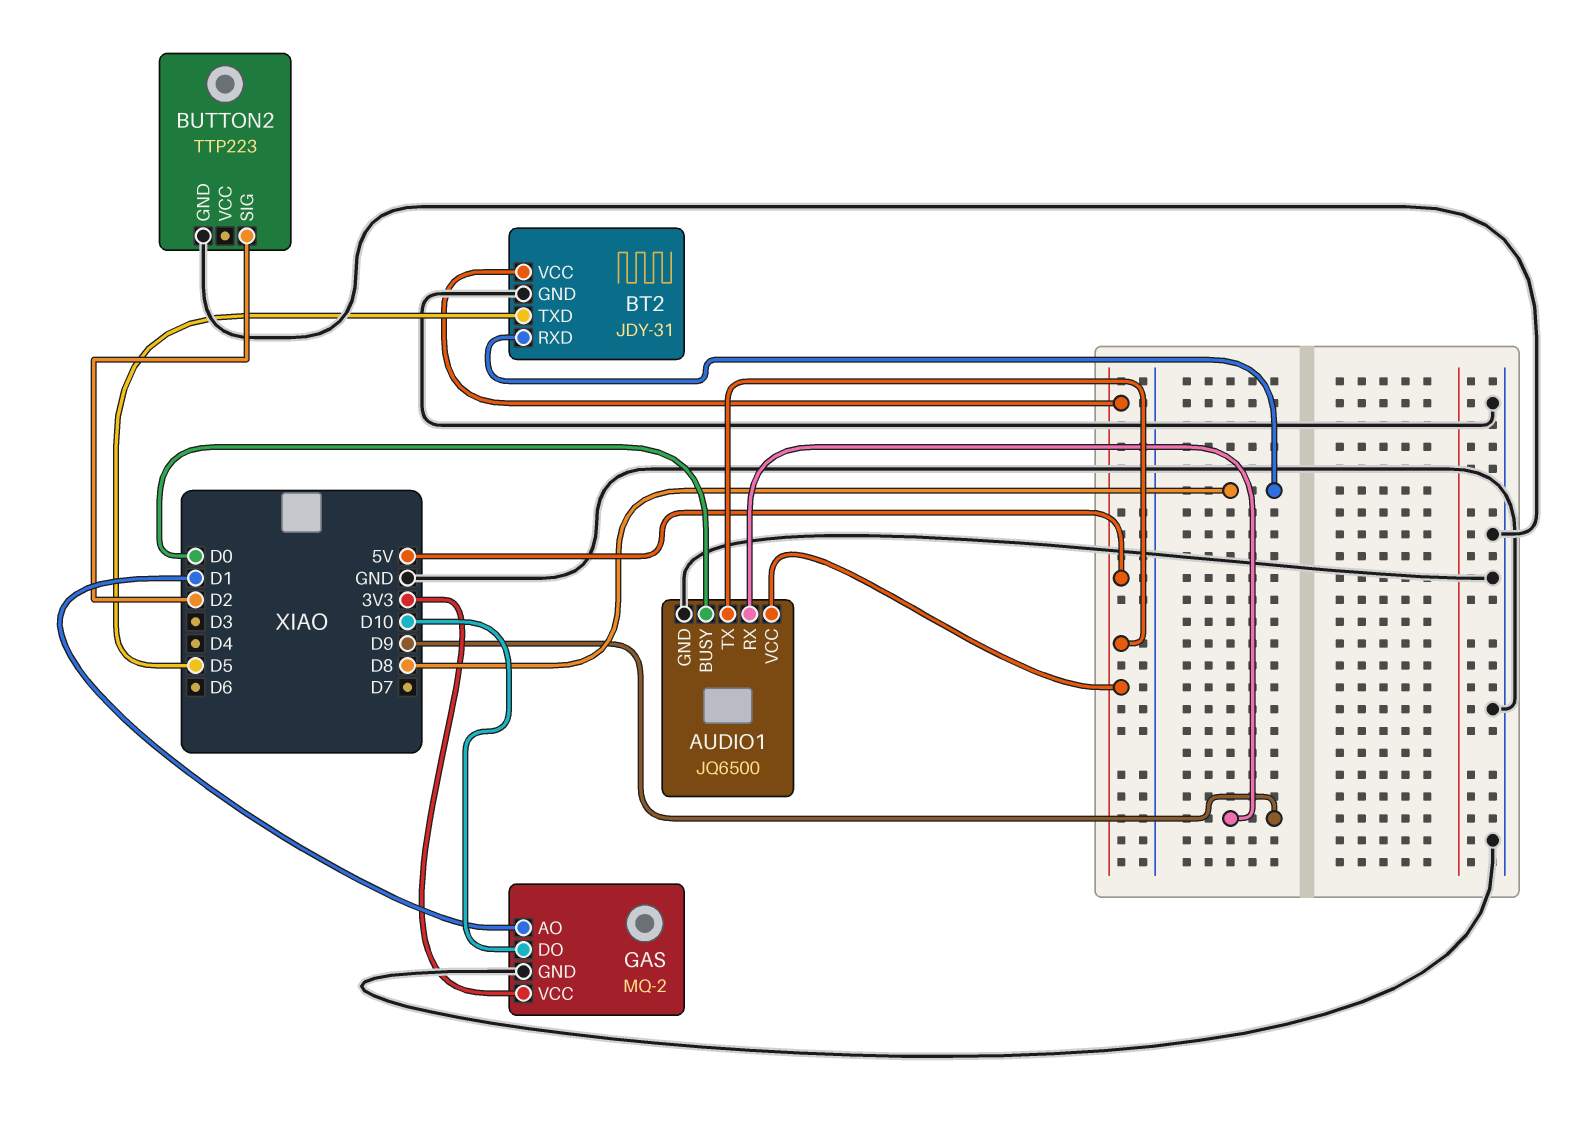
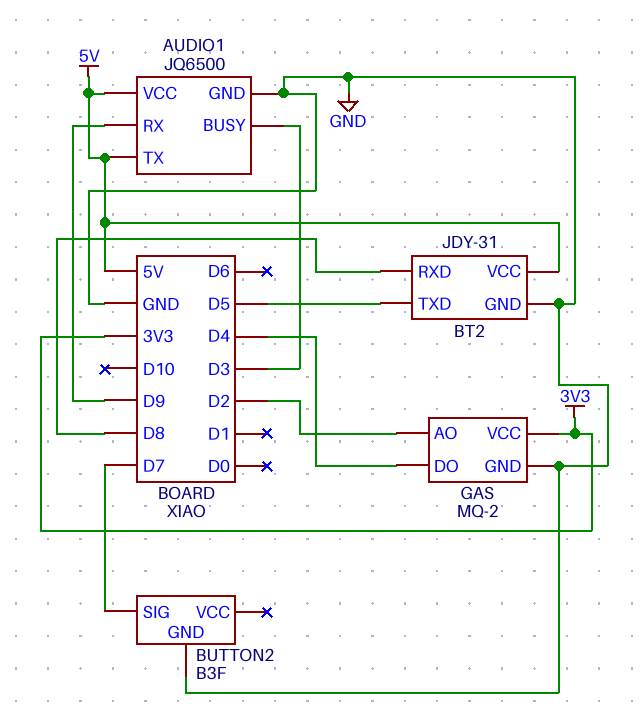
AUDIO1 pin BUSY: D0 -> D3
BUTTON2: TTP223 -> B3F
BUTTON2 pin SIG: D2 -> D7
GAS pin AO: D1 -> D2
GAS pin DO: D10 -> D4

